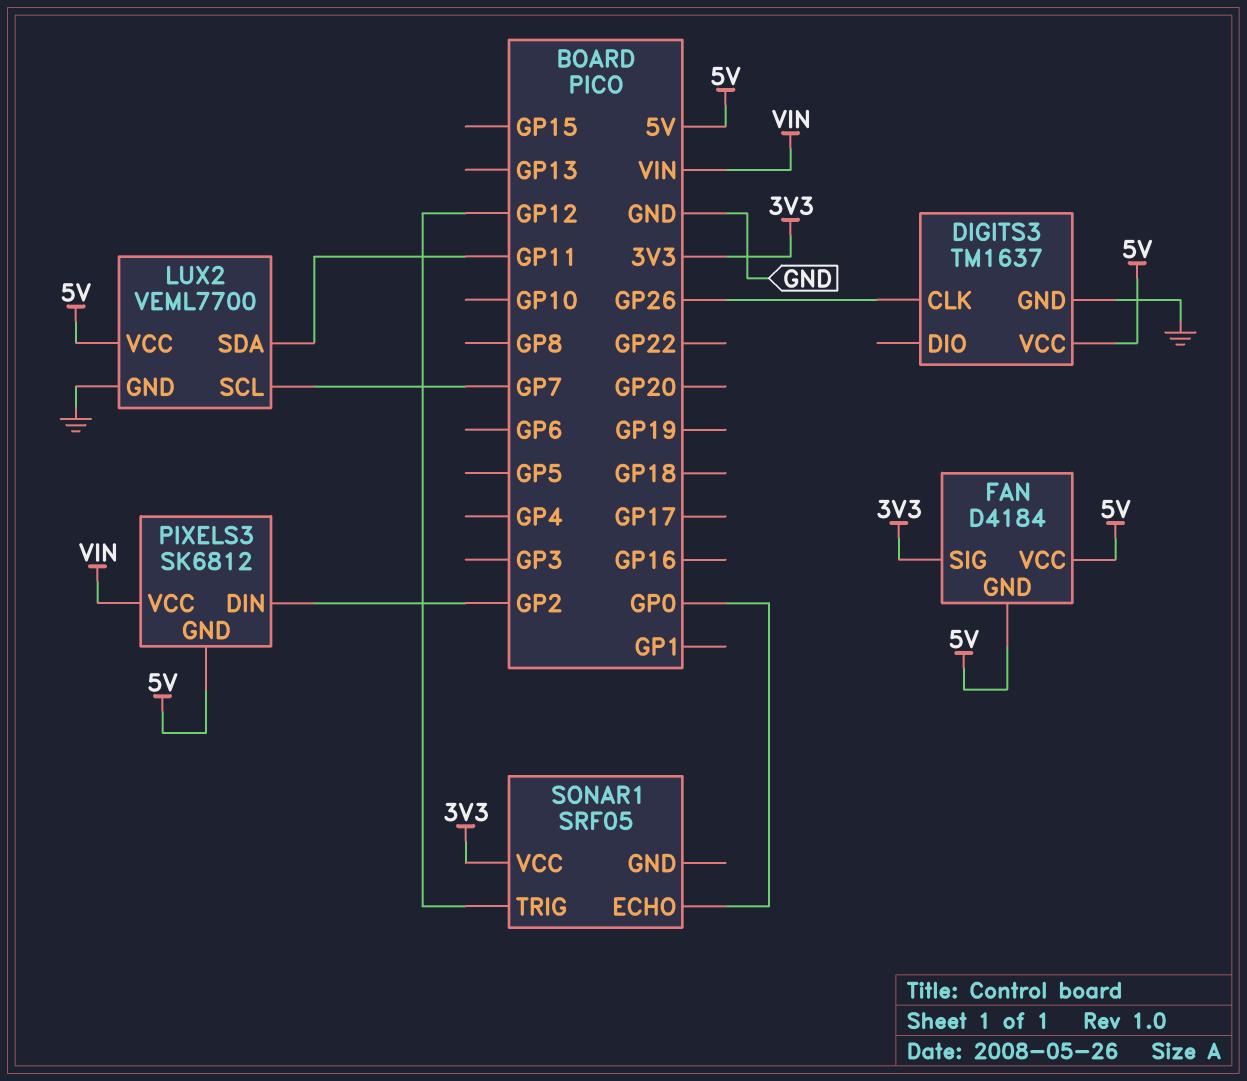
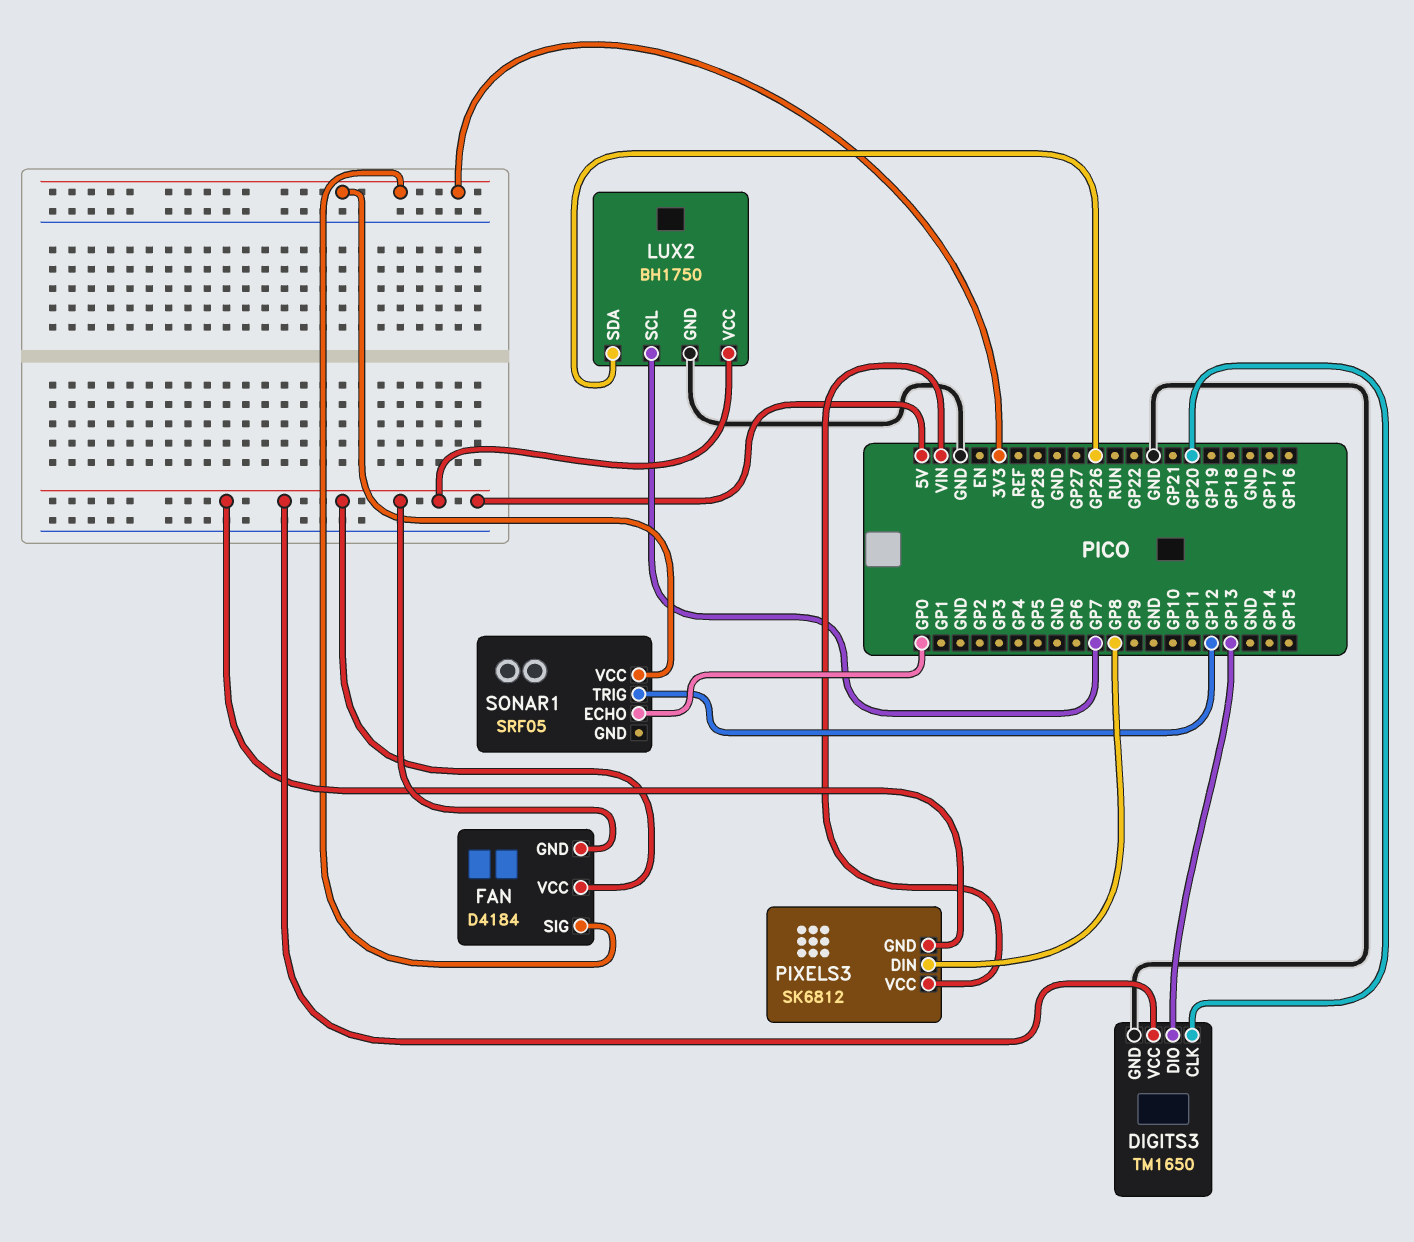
DIGITS3: TM1637 -> TM1650
DIGITS3 pin CLK: GP26 -> GP20
DIGITS3 pin DIO: none -> GP13
LUX2: VEML7700 -> BH1750
LUX2 pin SDA: GP11 -> GP26
PIXELS3 pin DIN: GP2 -> GP8

